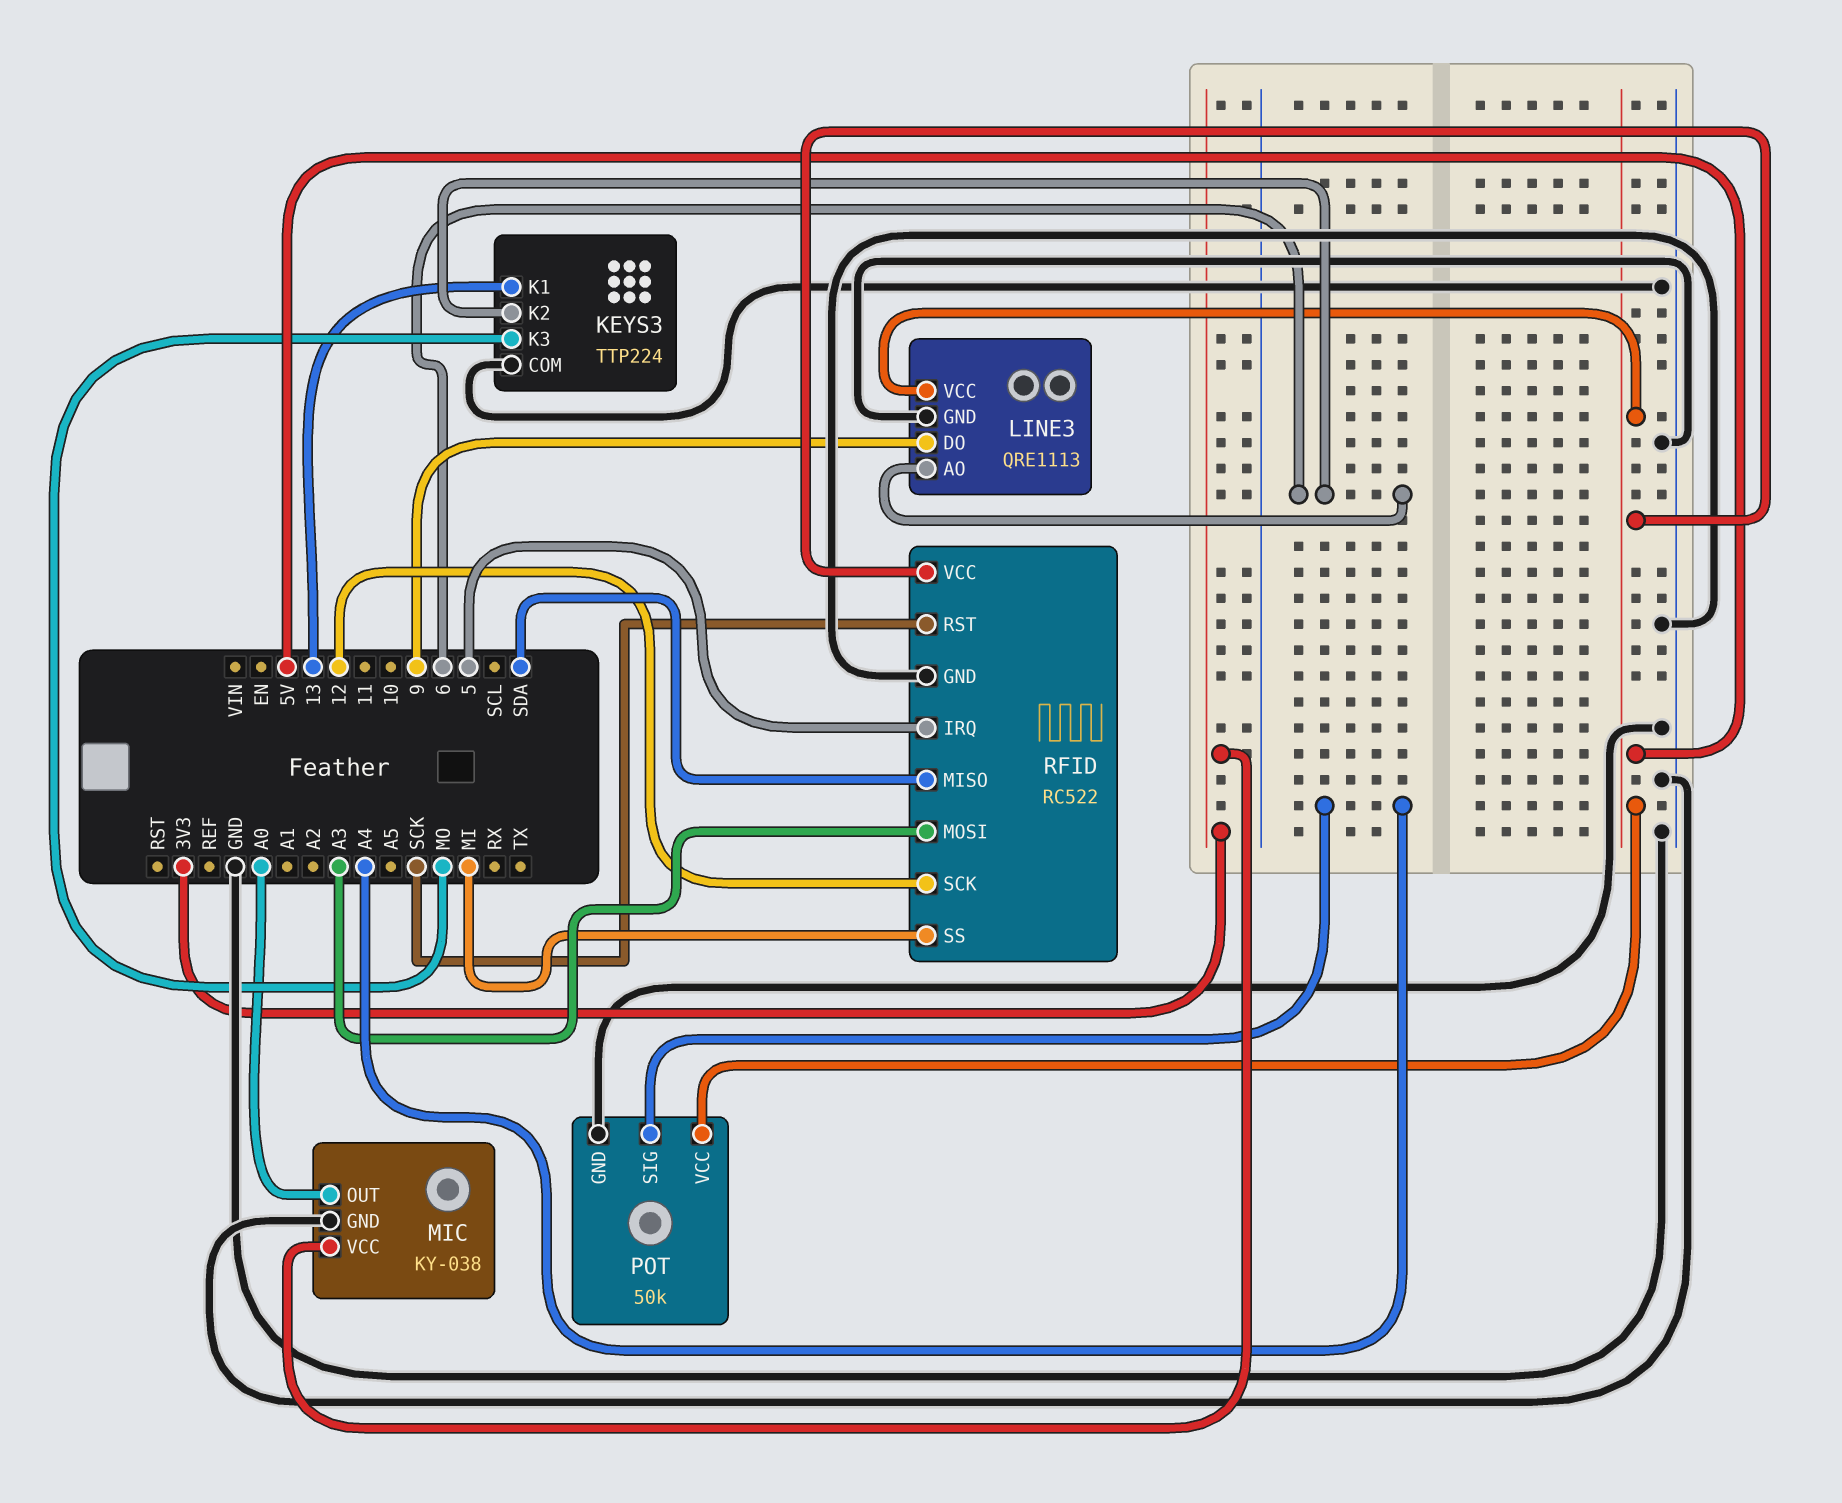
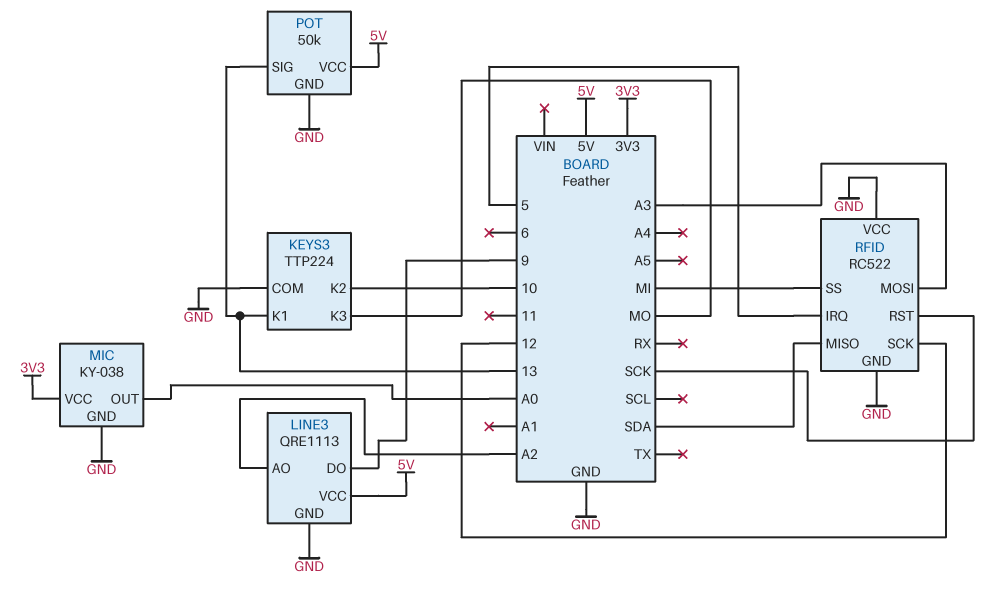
KEYS3 pin K2: 6 -> 10
LINE3 pin AO: 6 -> A2
POT pin SIG: A4 -> 13
RFID pin VCC: 5V -> GND

